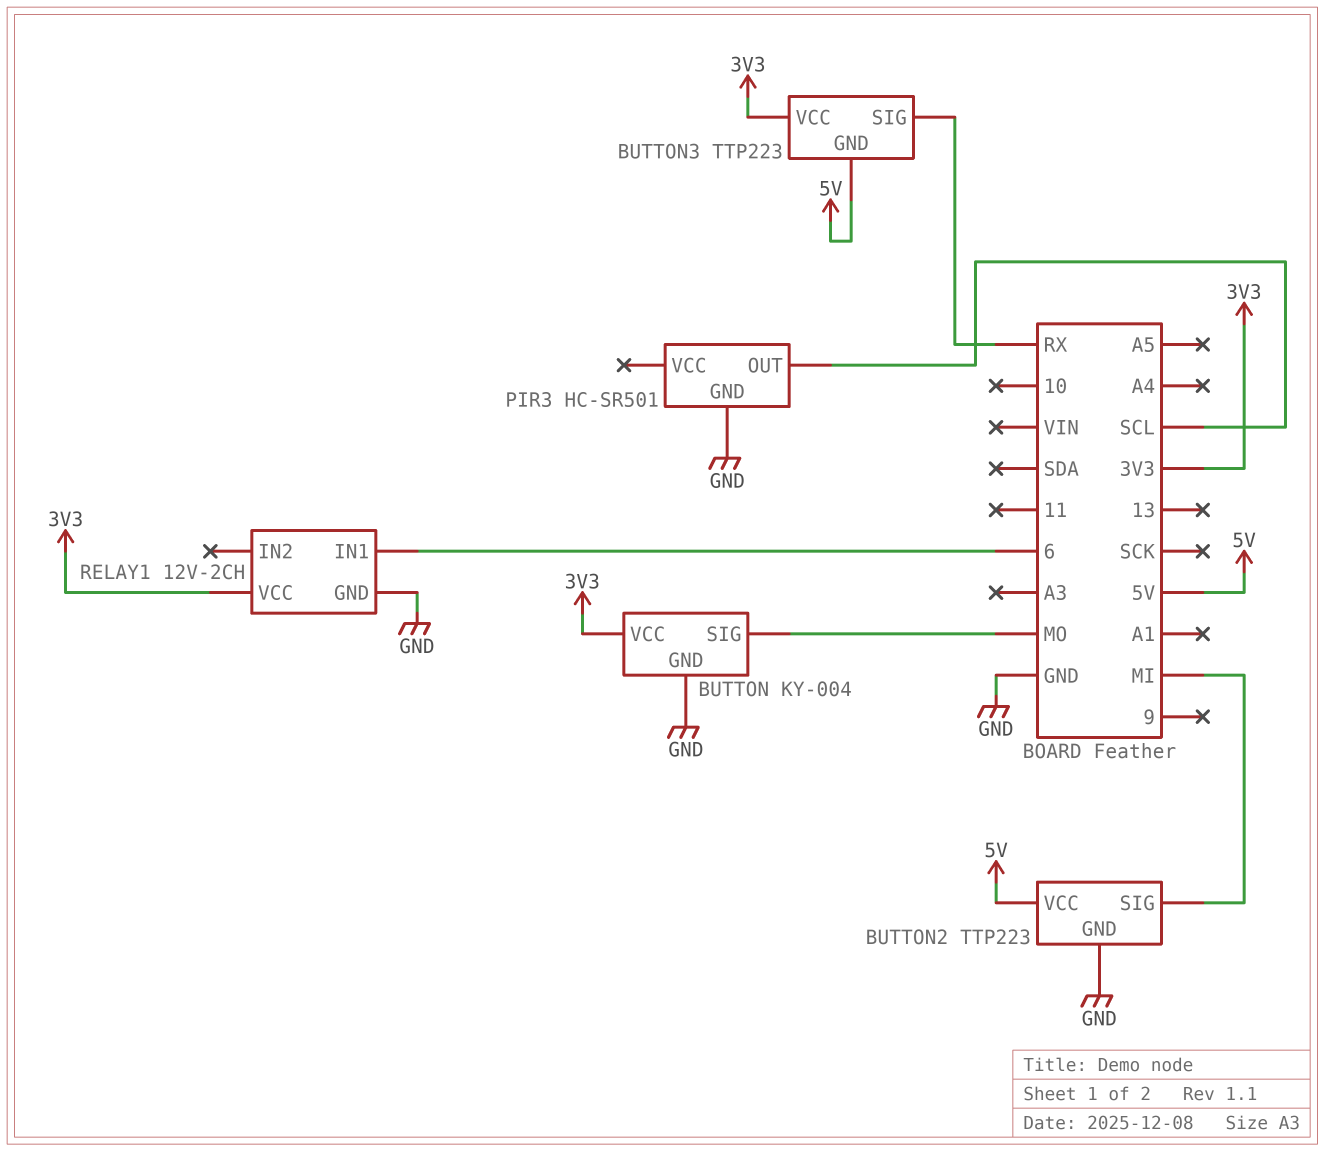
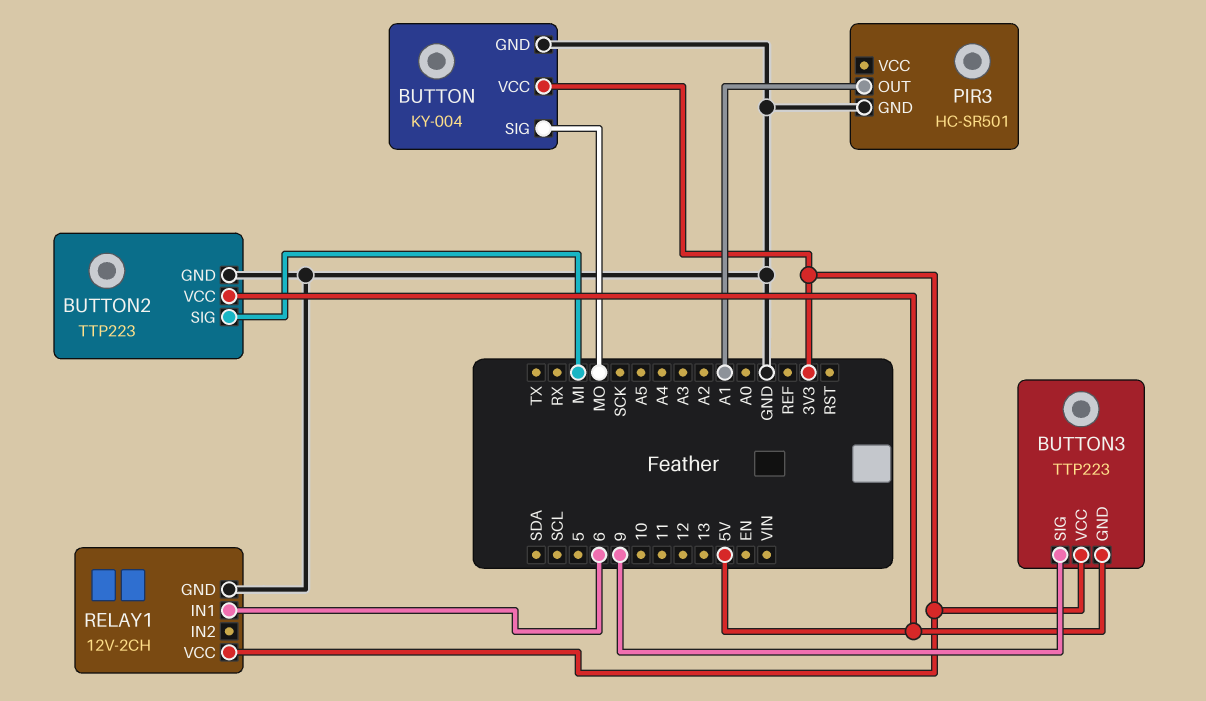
BUTTON3 pin SIG: RX -> 9
PIR3 pin OUT: SCL -> A1

